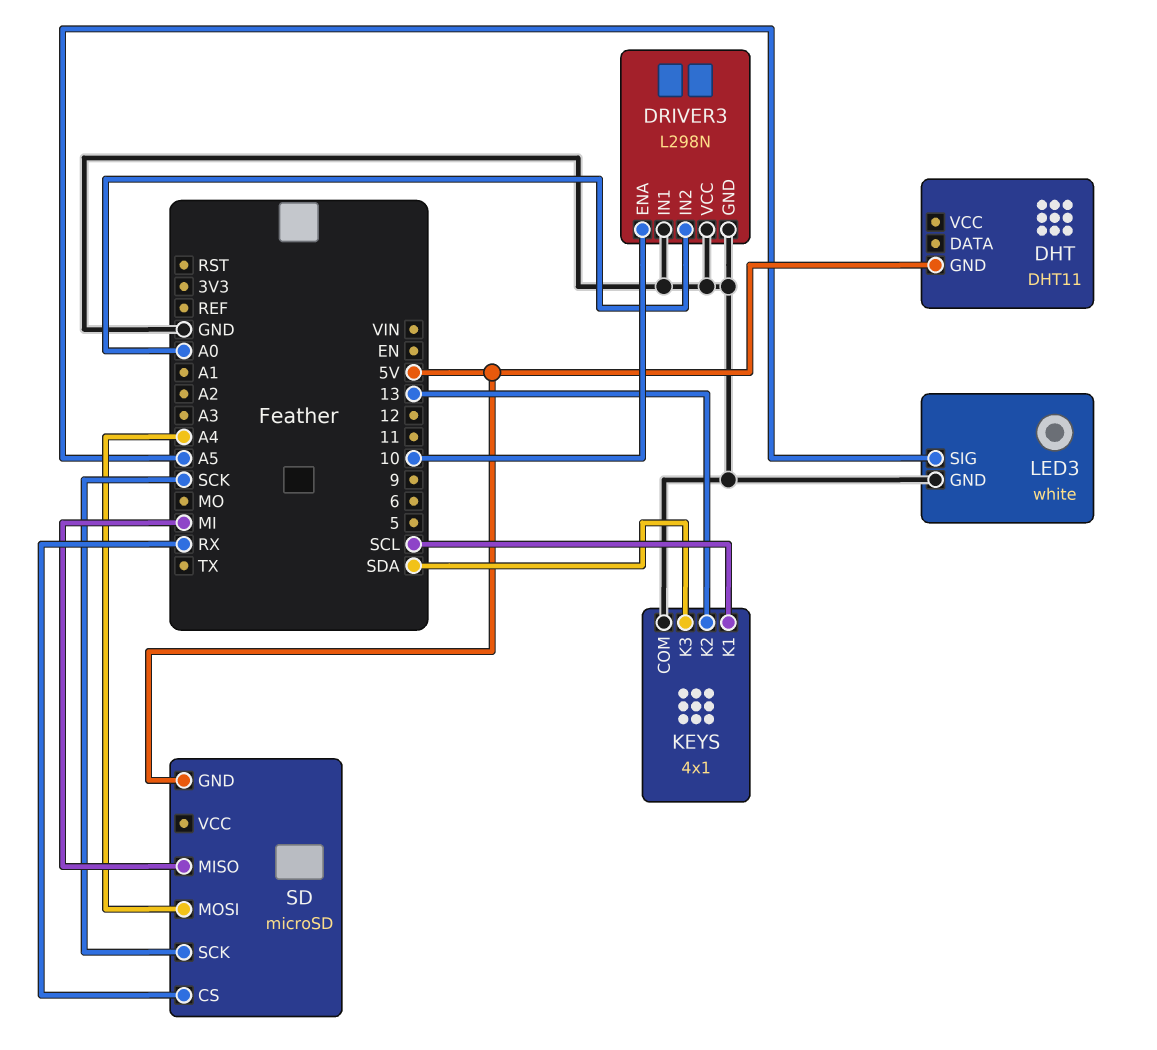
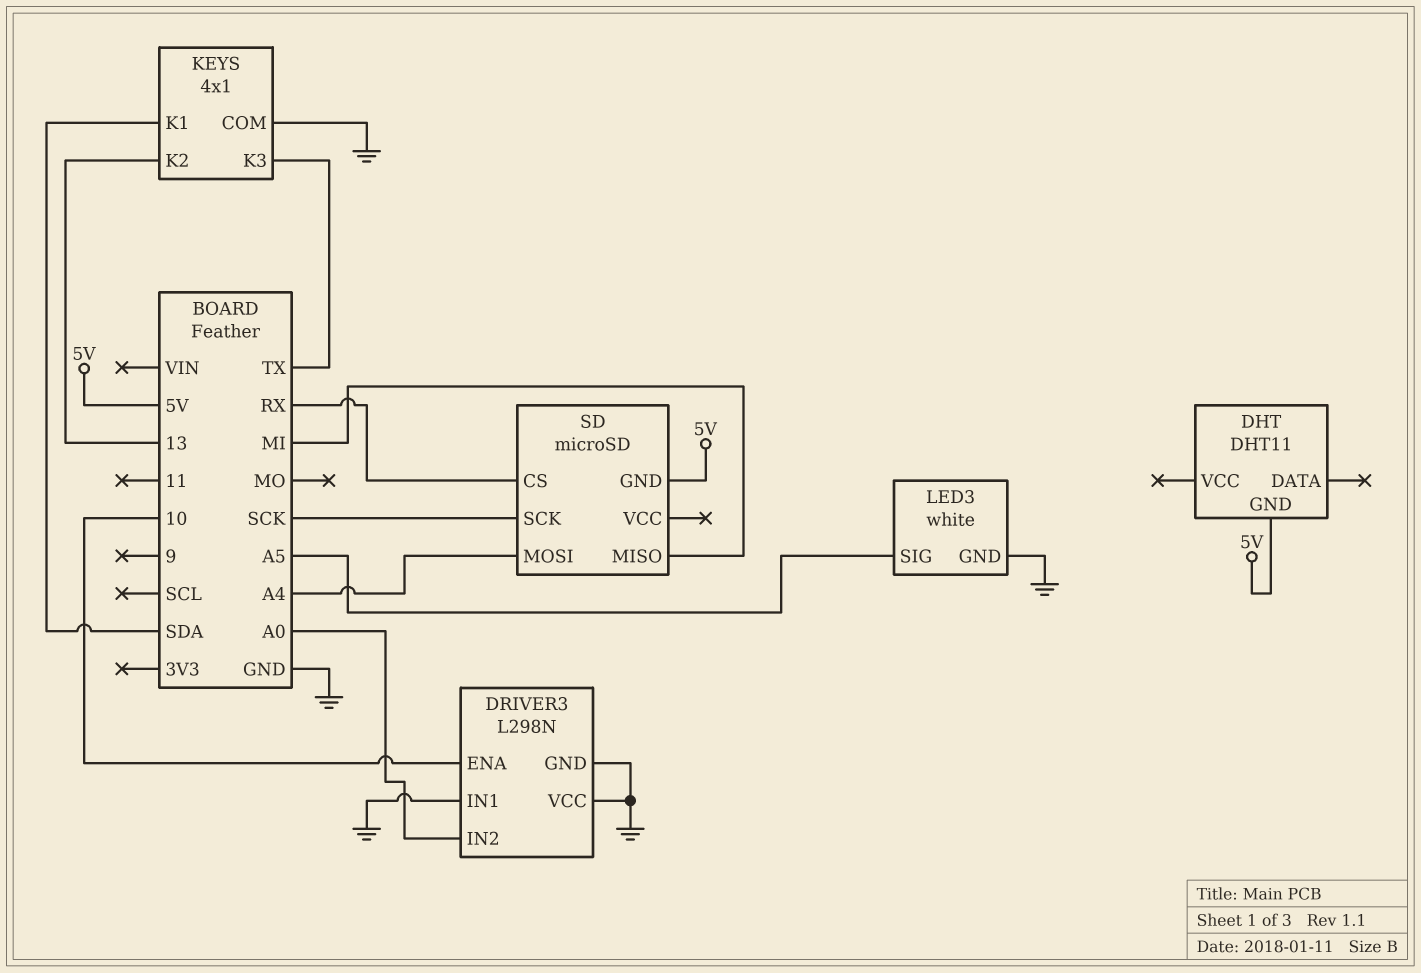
KEYS pin K1: SCL -> SDA
KEYS pin K3: SDA -> TX

